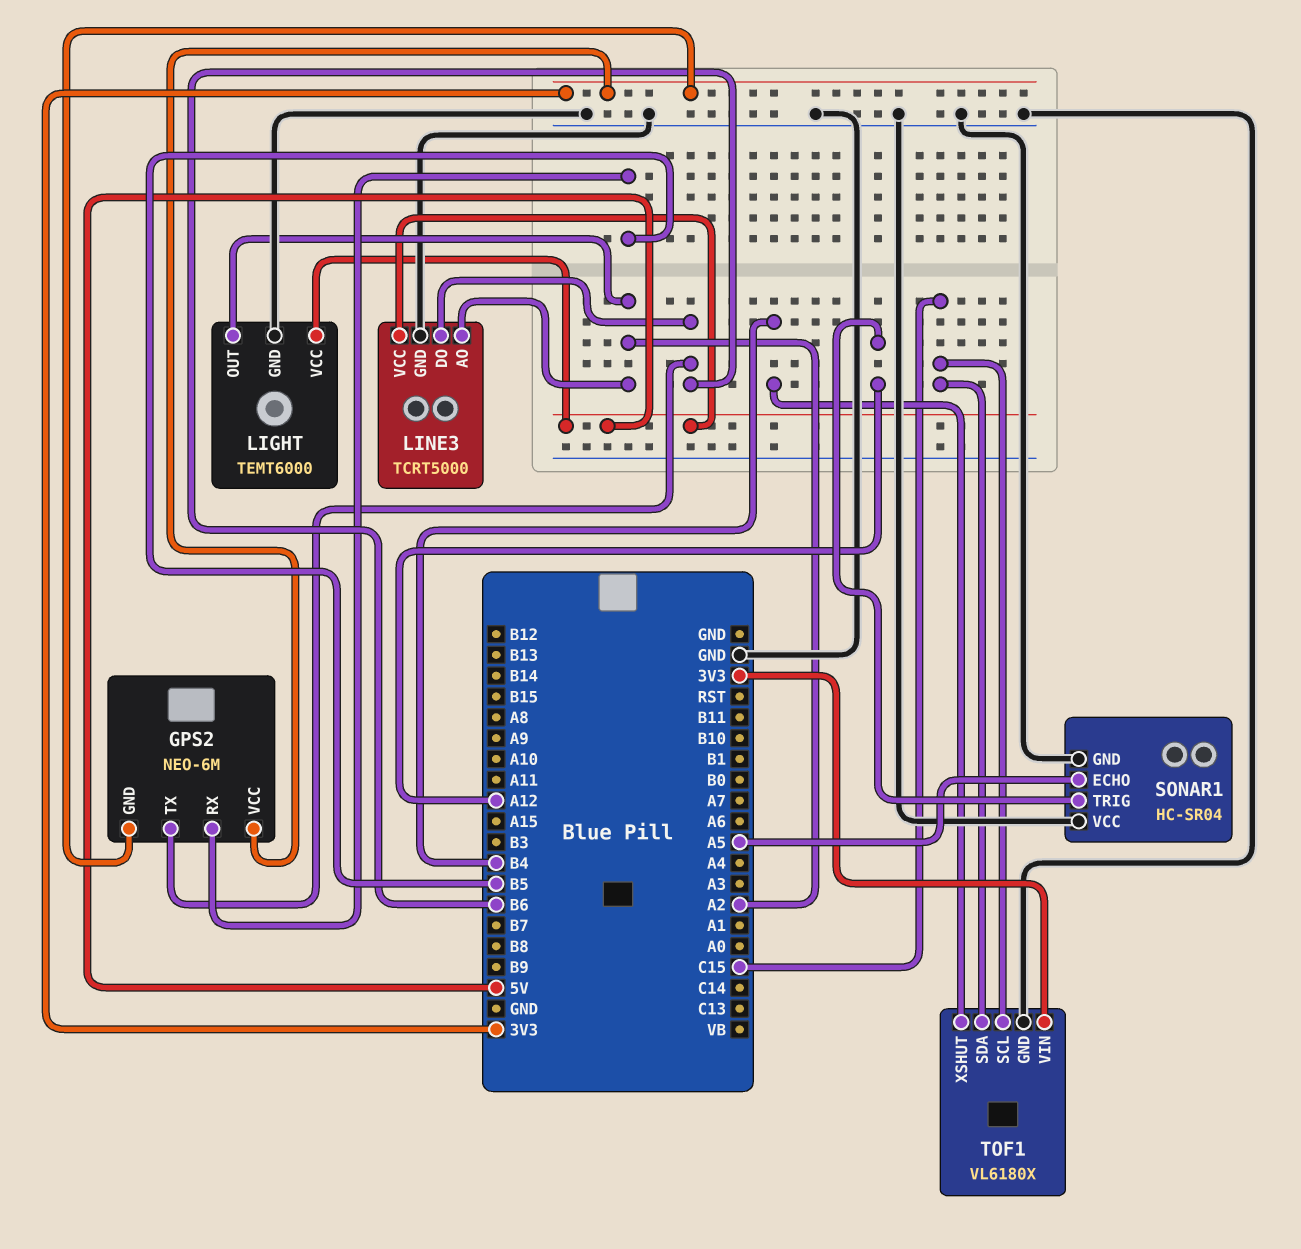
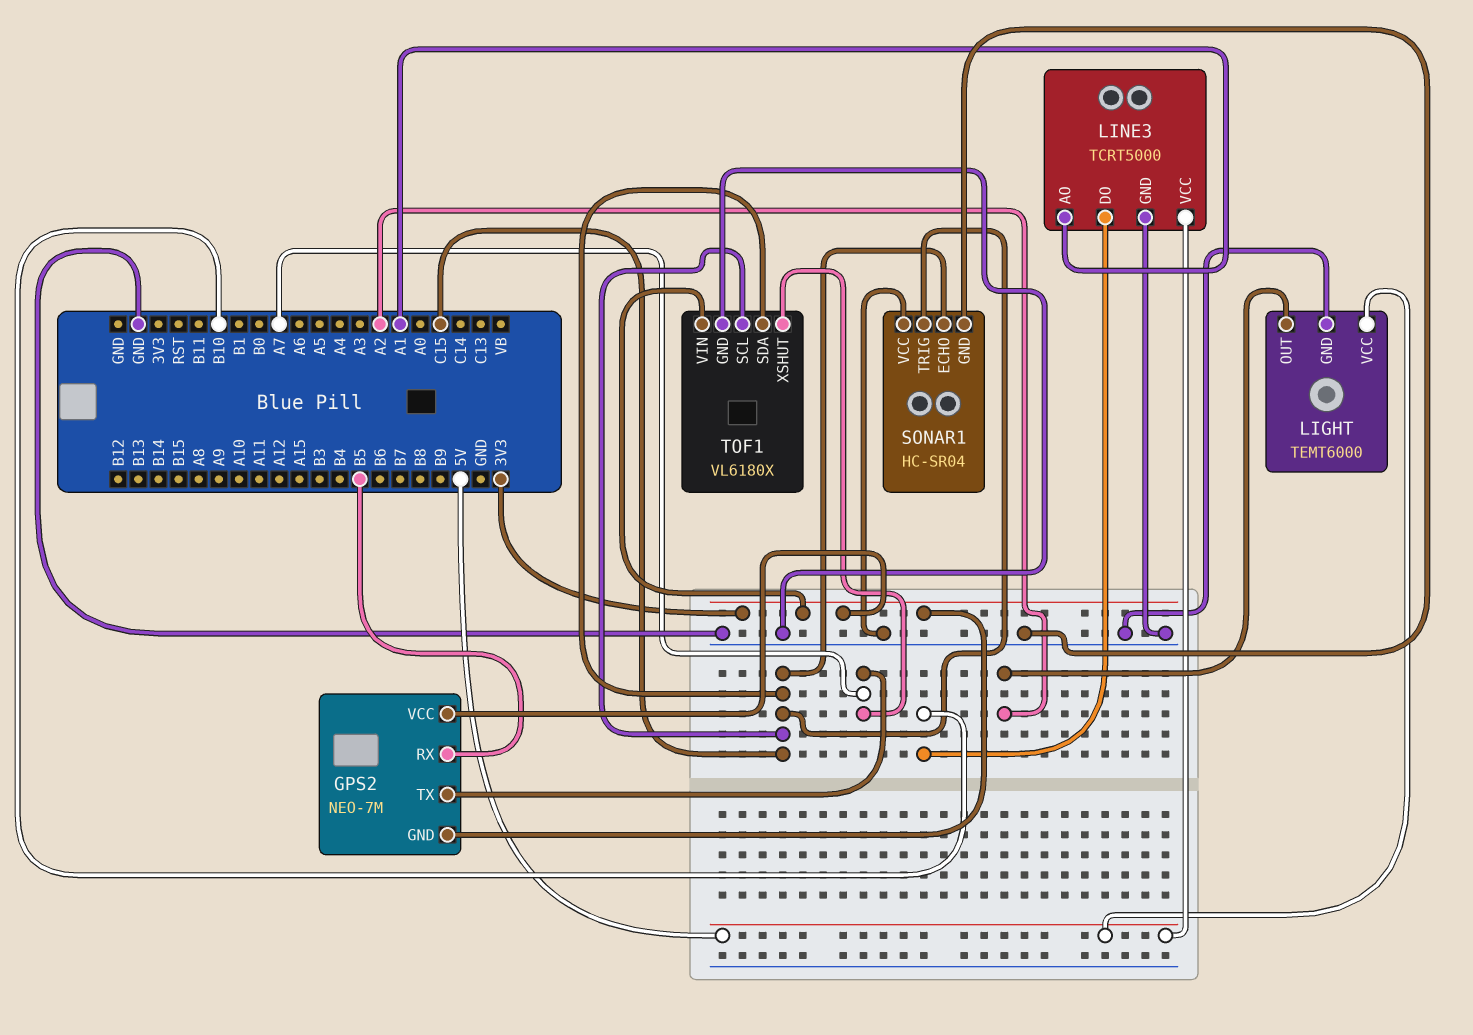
GPS2: NEO-6M -> NEO-7M
GPS2 pin TX: B6 -> A7
LINE3 pin AO: A2 -> A1
LINE3 pin DO: B6 -> B10
SONAR1 pin ECHO: A5 -> C15
SONAR1 pin TRIG: A12 -> C15
TOF1 pin XSHUT: B4 -> A7

